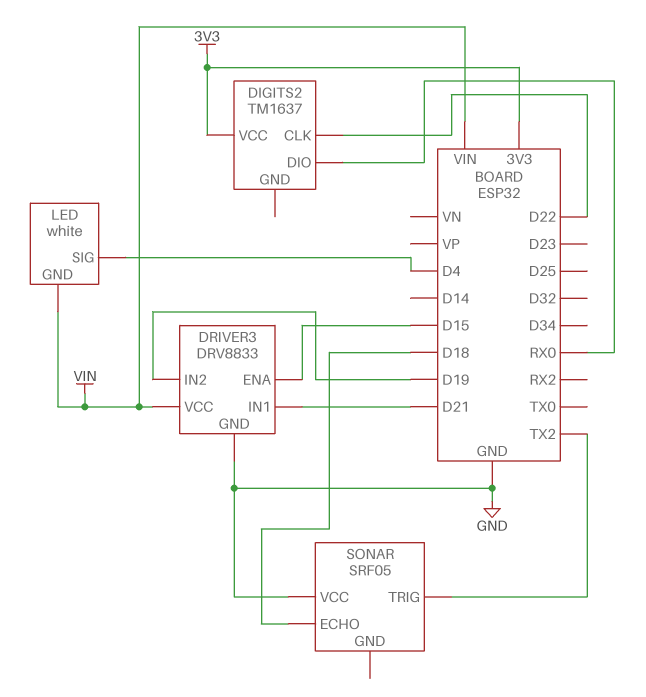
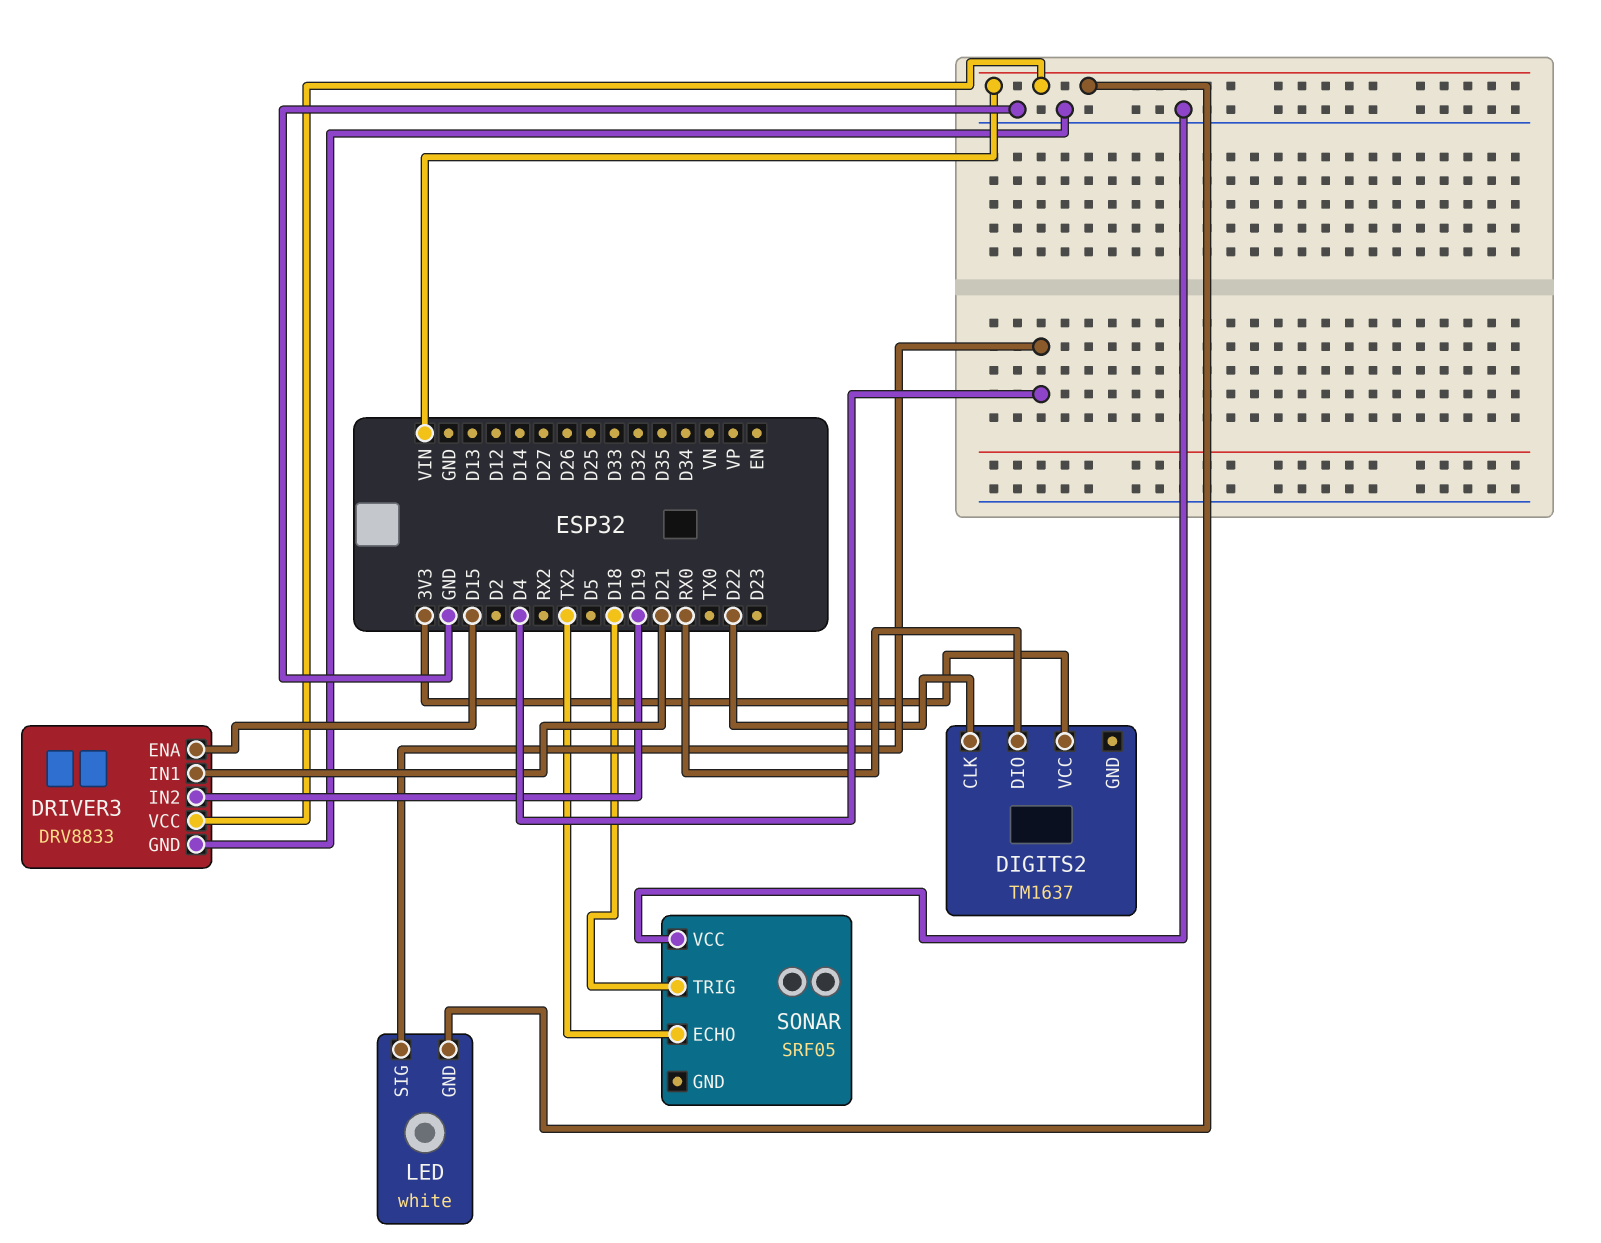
SONAR pin ECHO: D18 -> TX2
SONAR pin TRIG: TX2 -> D18

